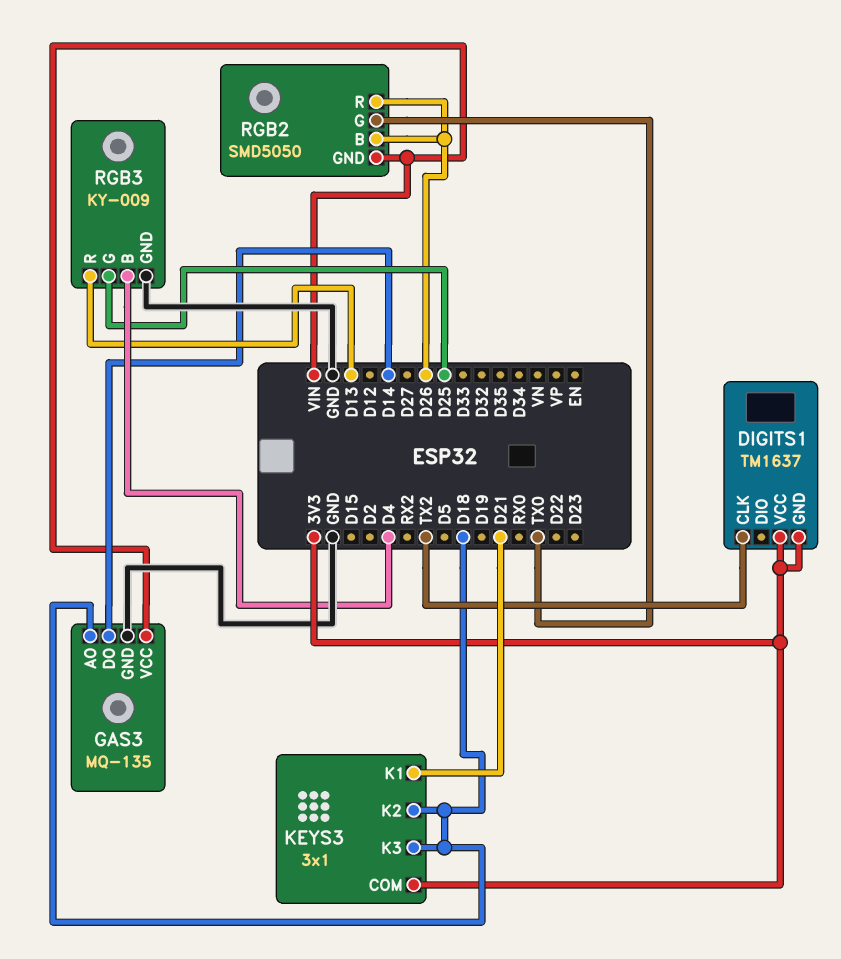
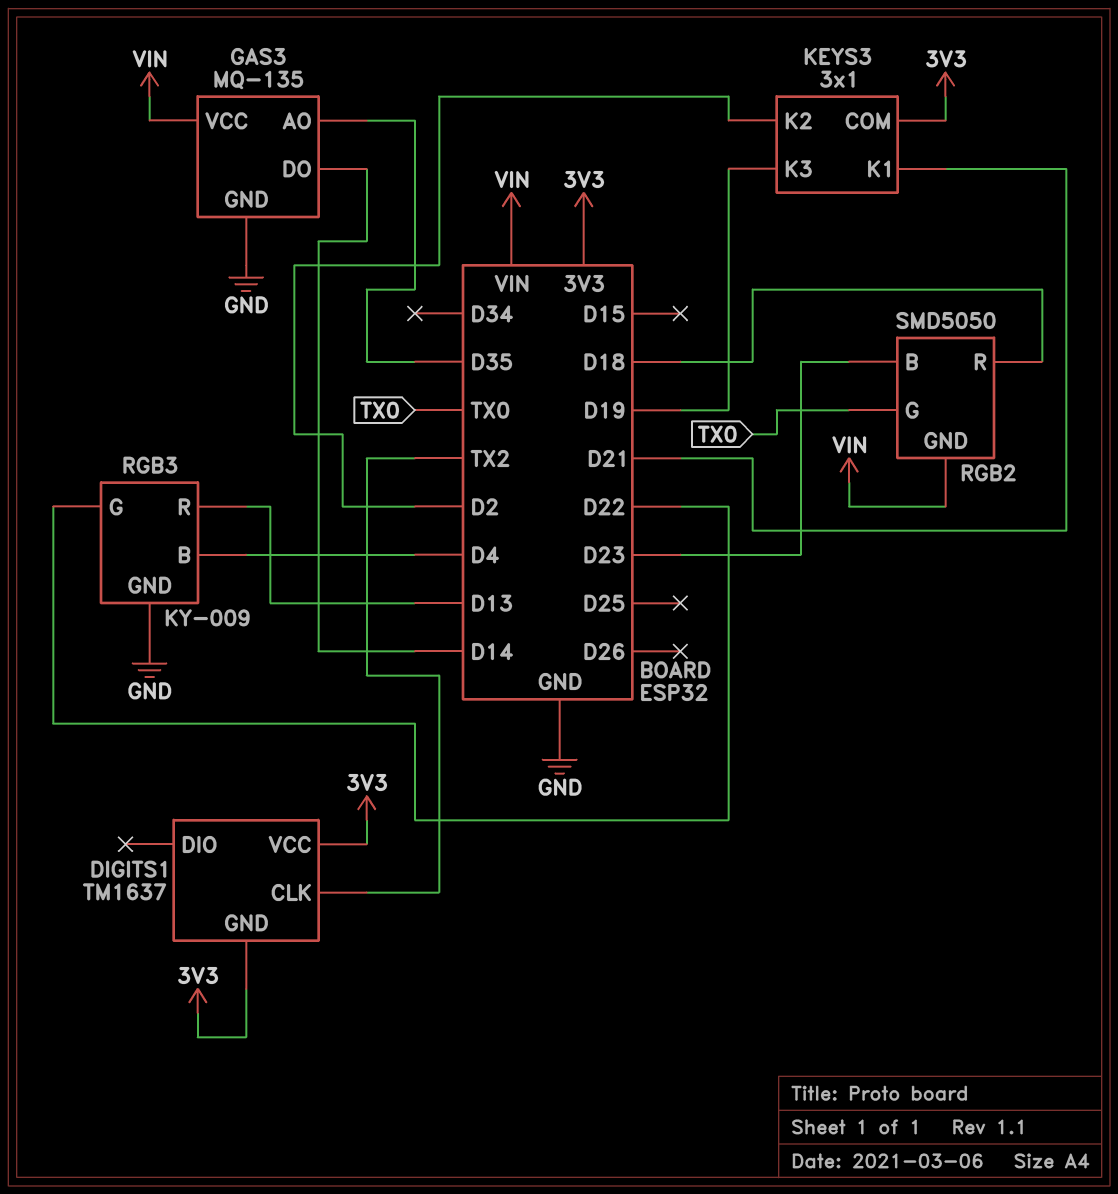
GAS3 pin AO: D18 -> D35
KEYS3 pin K2: D18 -> D2
KEYS3 pin K3: D18 -> D19
RGB2 pin B: D26 -> D23
RGB2 pin R: D26 -> D18
RGB3 pin G: D25 -> D22

